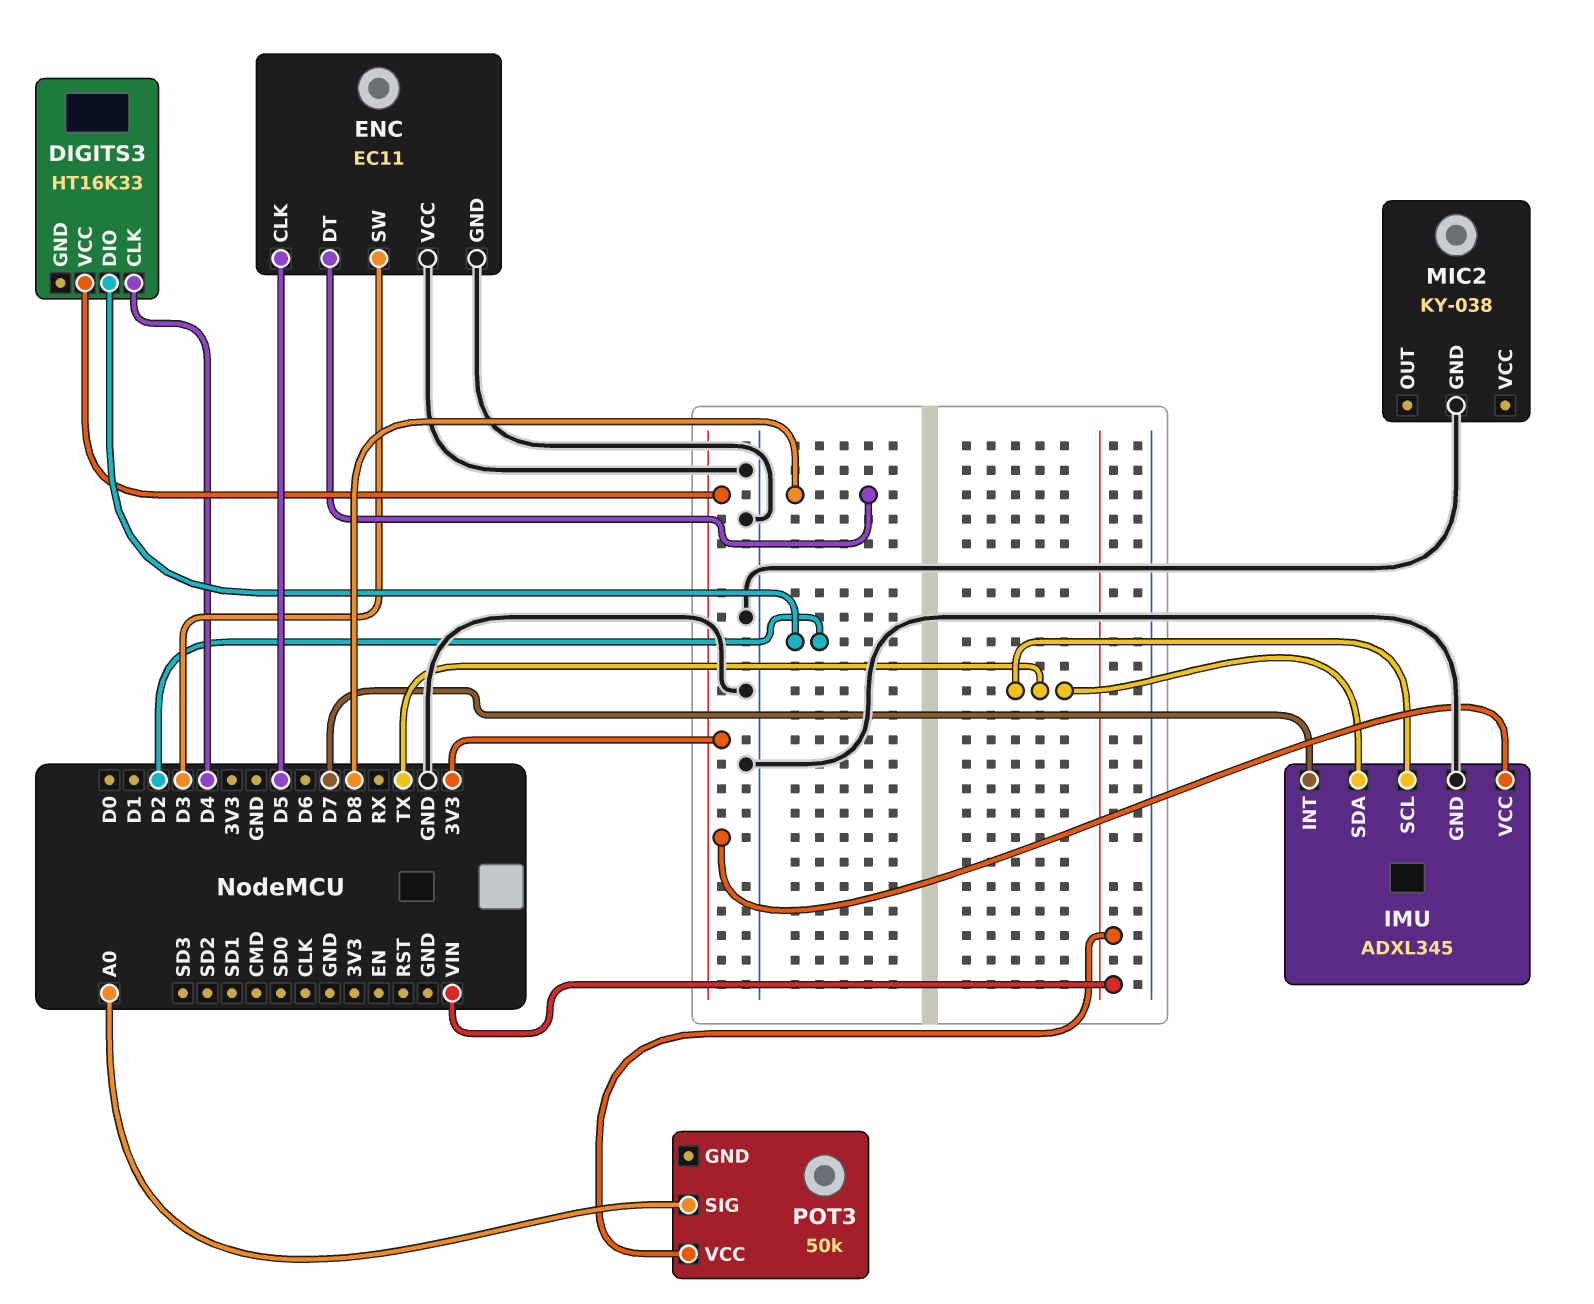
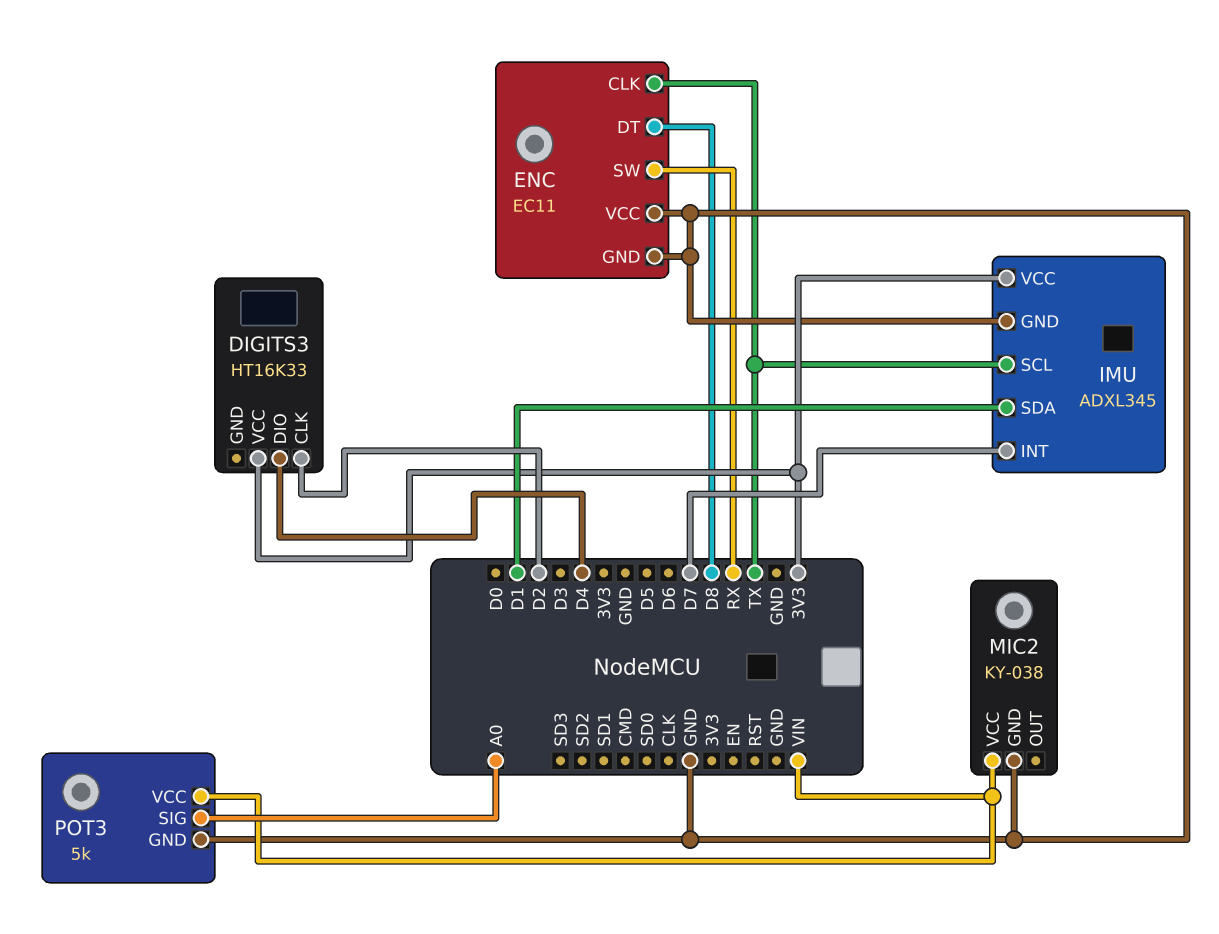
DIGITS3 pin CLK: D4 -> D2
DIGITS3 pin DIO: D2 -> D4
ENC pin CLK: D5 -> TX
ENC pin SW: D3 -> RX
IMU pin SDA: TX -> D1
MIC2 pin VCC: none -> VIN
POT3: 50k -> 5k
POT3 pin GND: none -> GND

